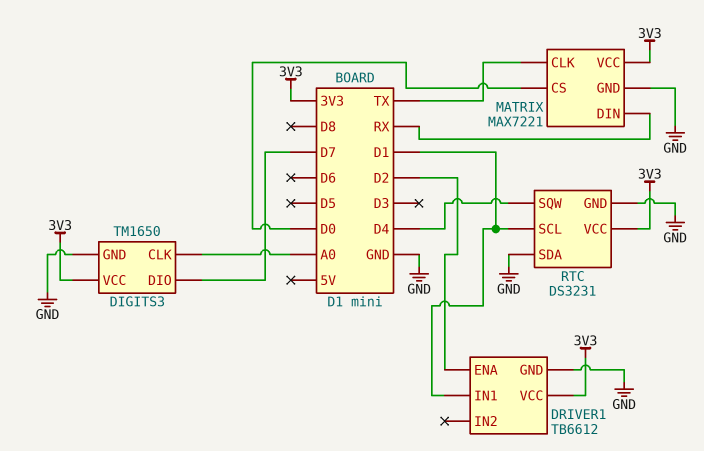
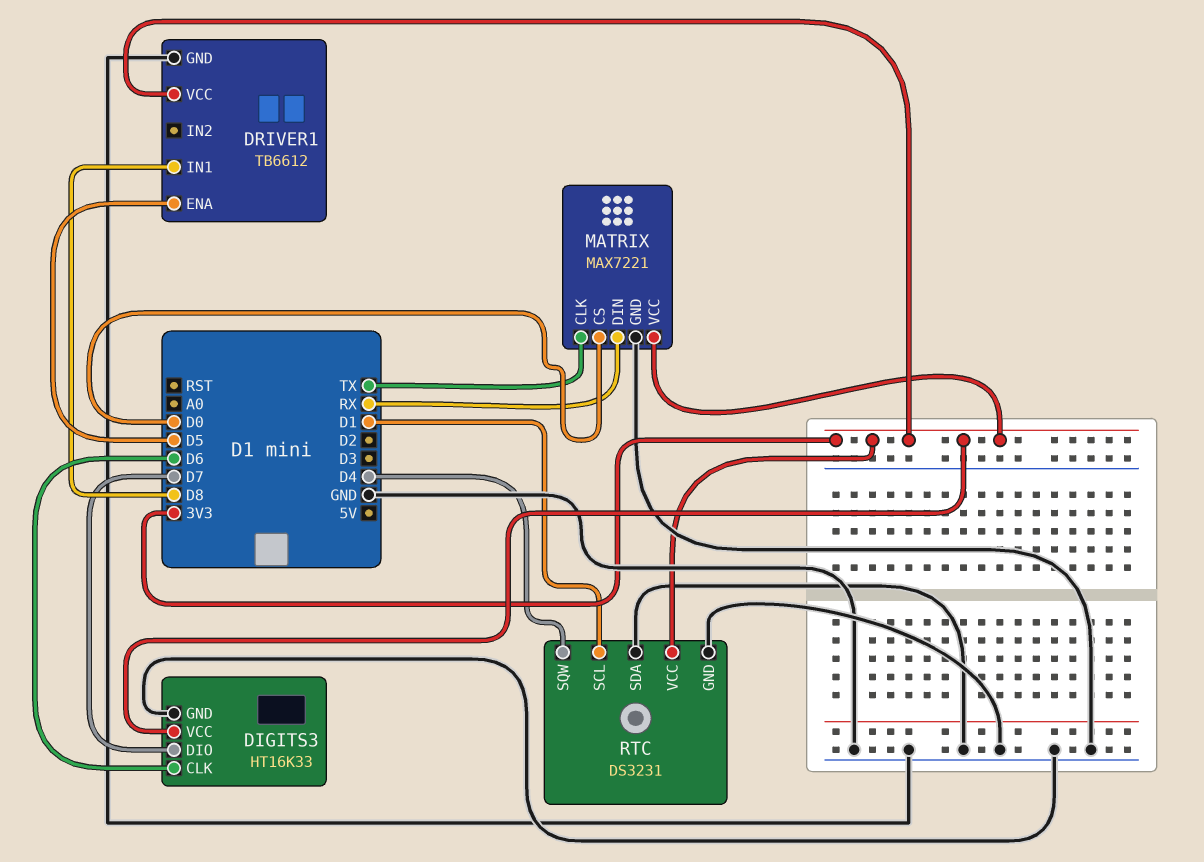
DIGITS3: TM1650 -> HT16K33
DIGITS3 pin CLK: A0 -> D6
DRIVER1 pin ENA: D2 -> D5
DRIVER1 pin IN1: D1 -> D8

